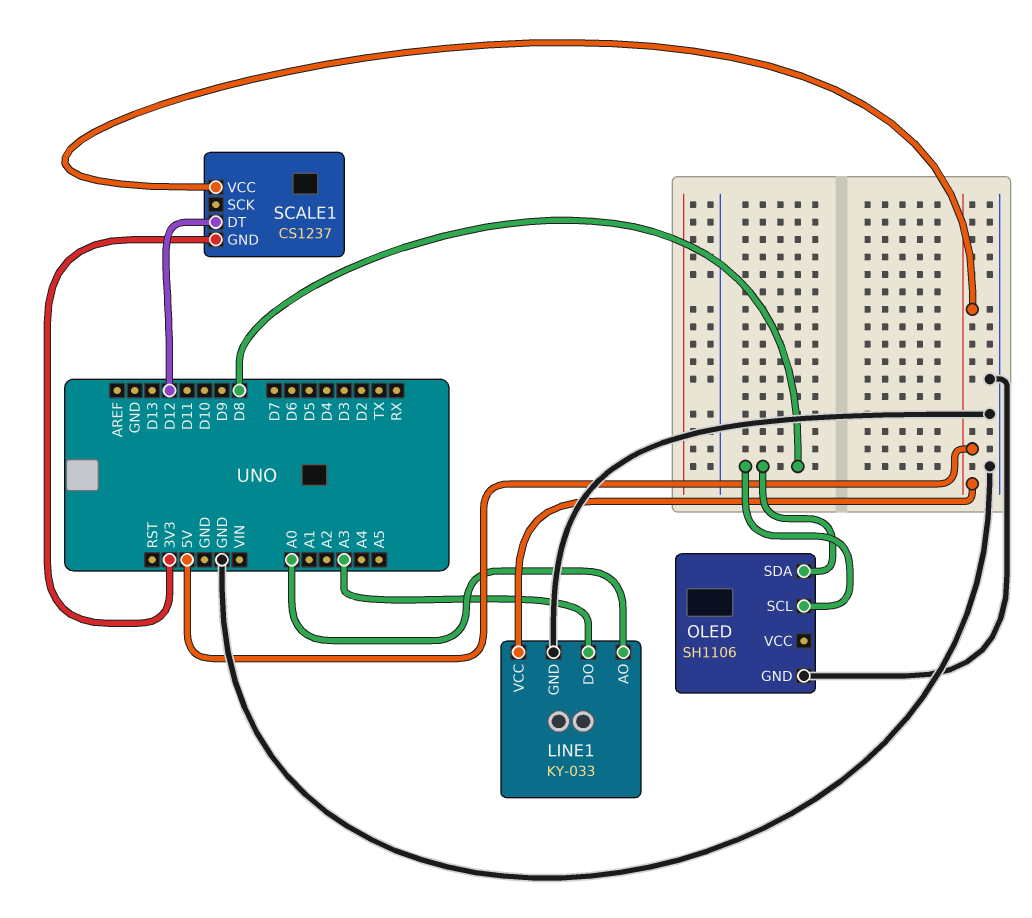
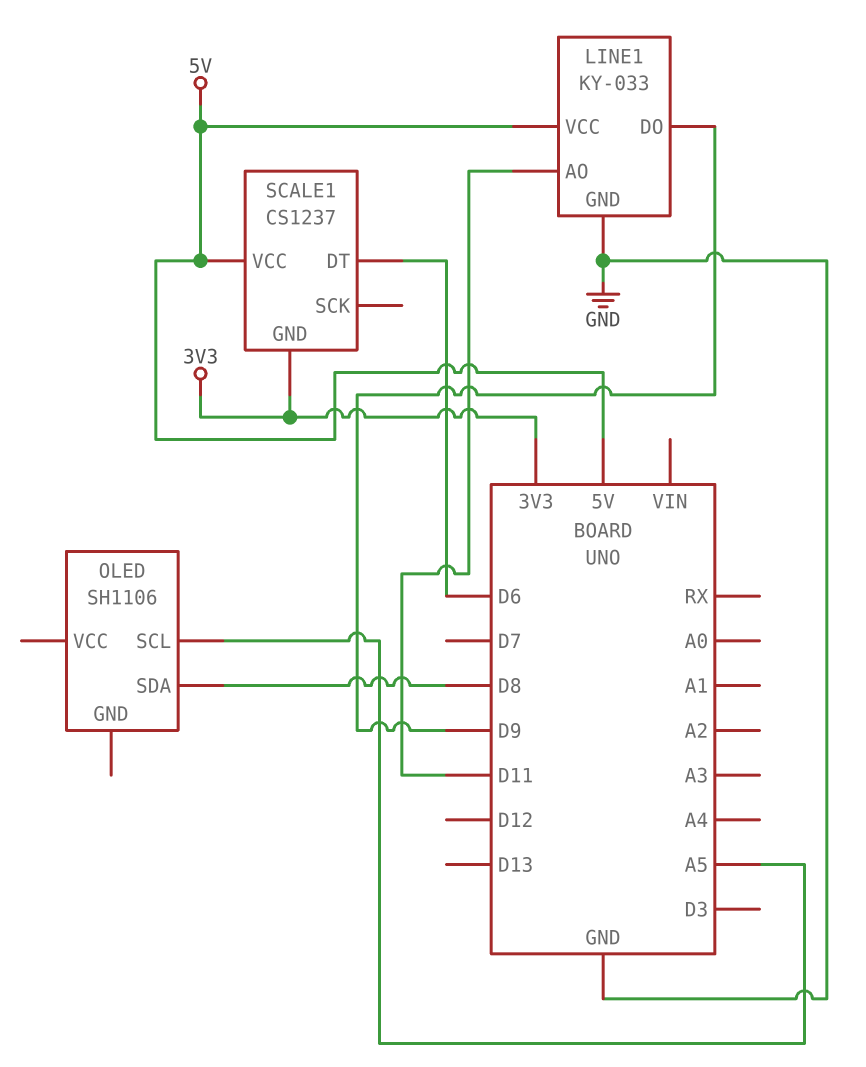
LINE1 pin AO: A0 -> D11
LINE1 pin DO: A3 -> D9
OLED pin GND: GND -> none
OLED pin SCL: D8 -> A5
SCALE1 pin DT: D12 -> D6

